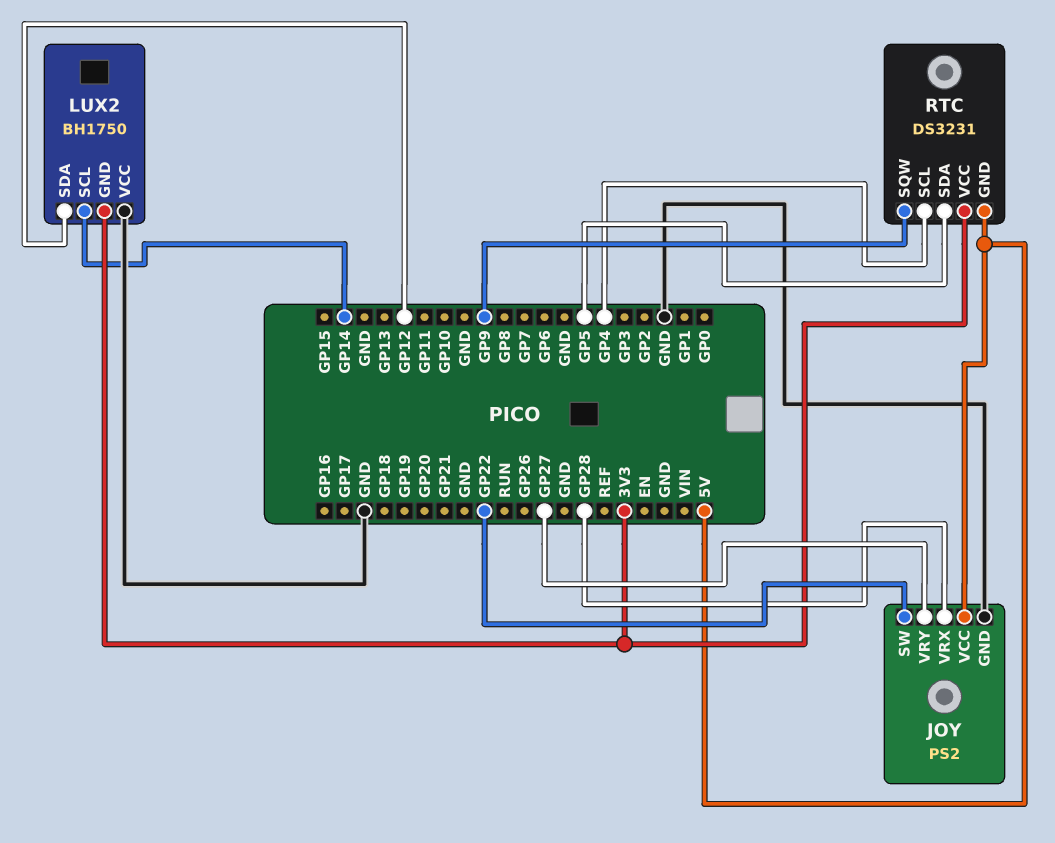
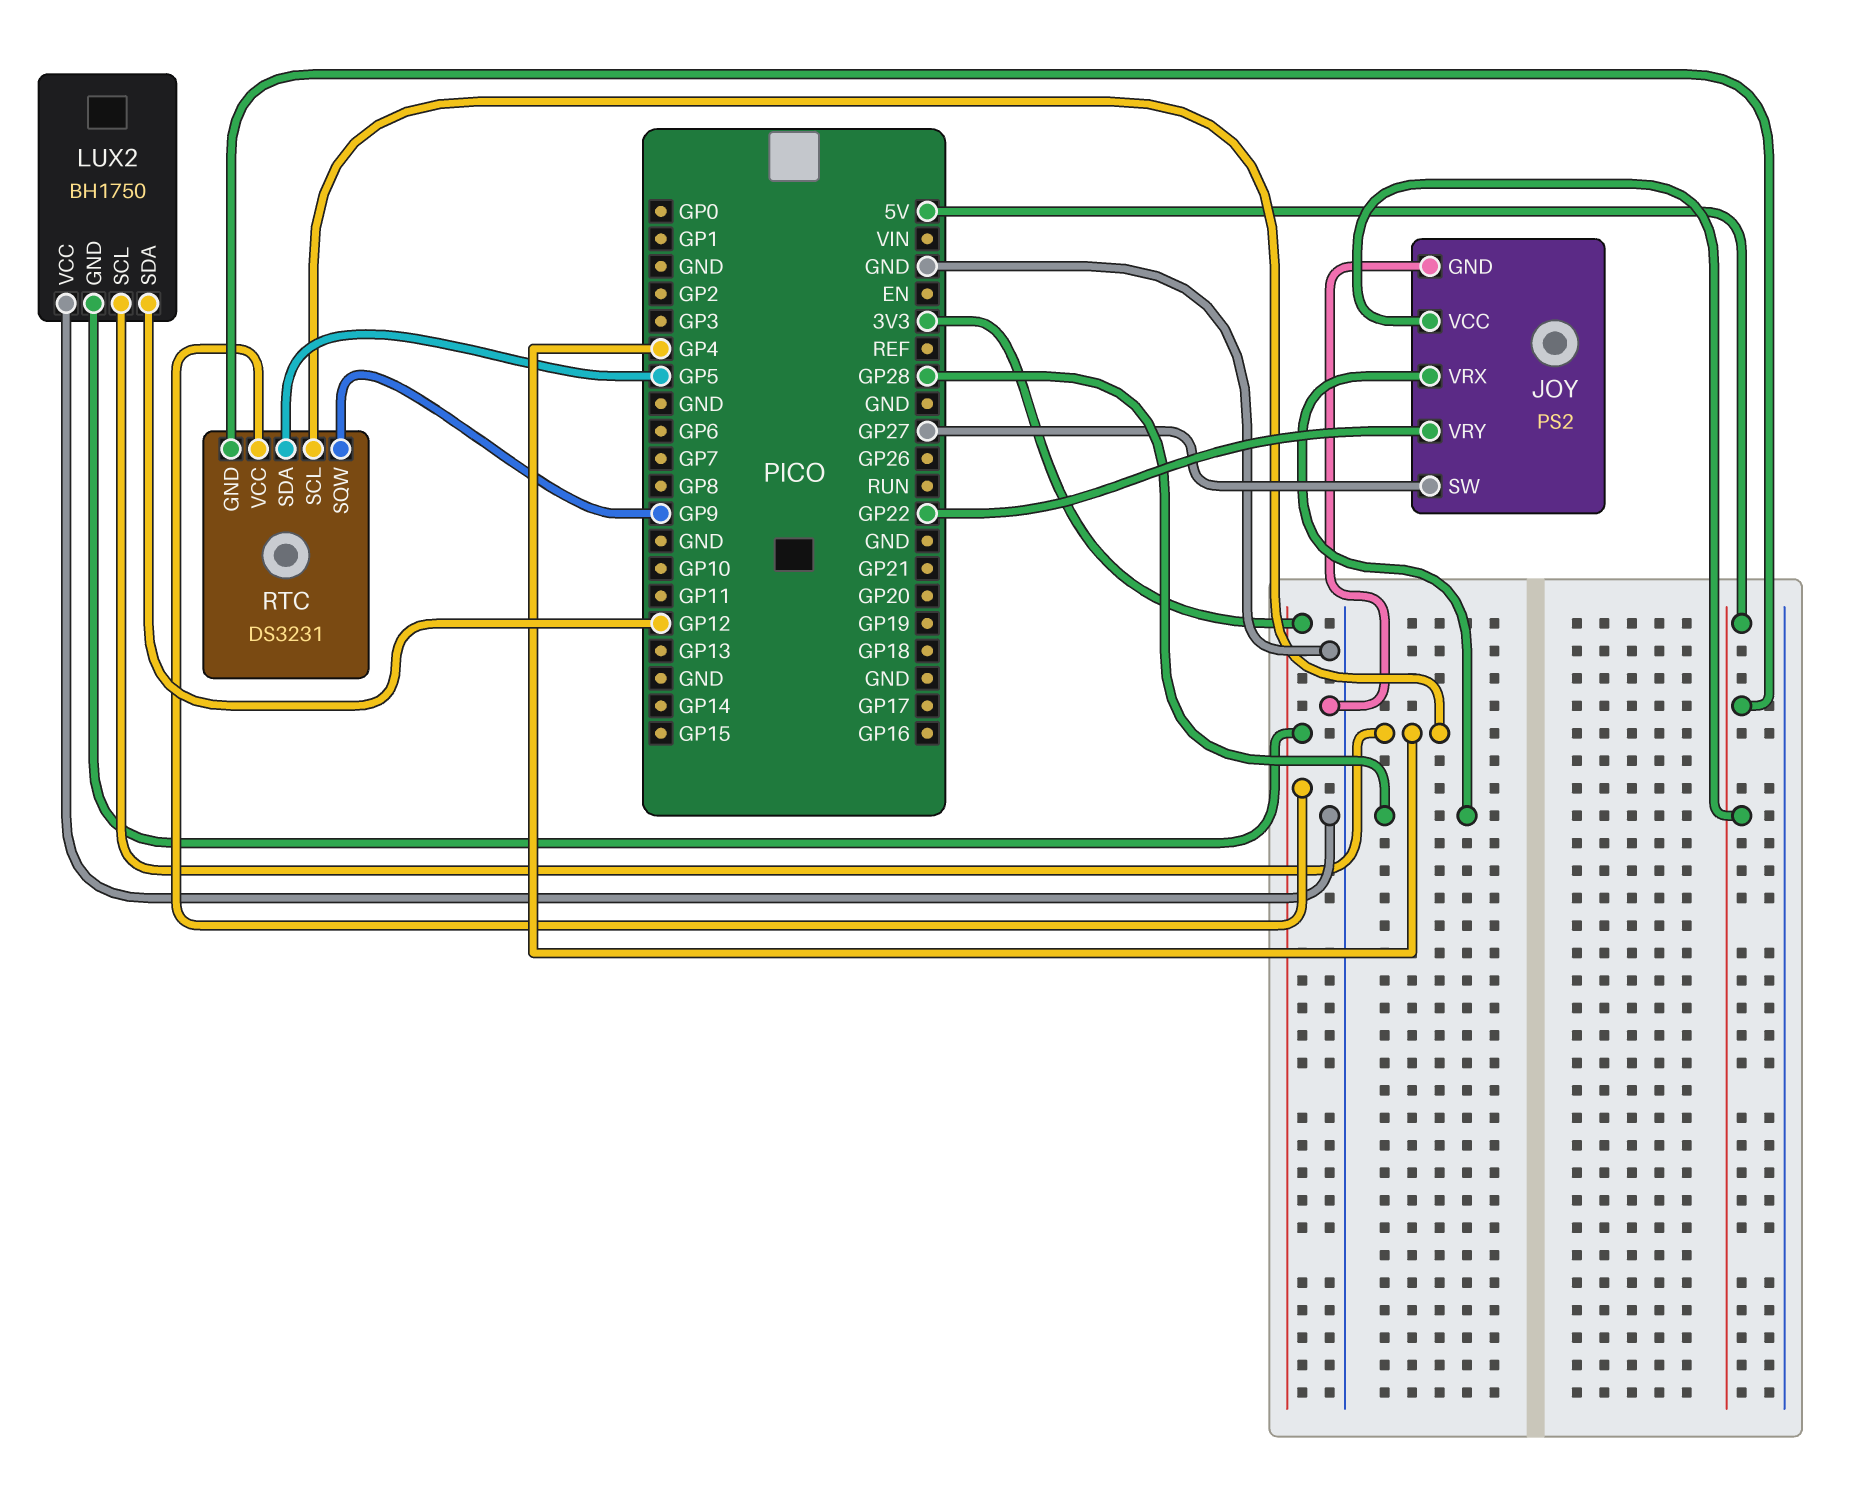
JOY pin SW: GP22 -> GP27
JOY pin VRY: GP27 -> GP22
LUX2 pin SCL: GP14 -> GP4

